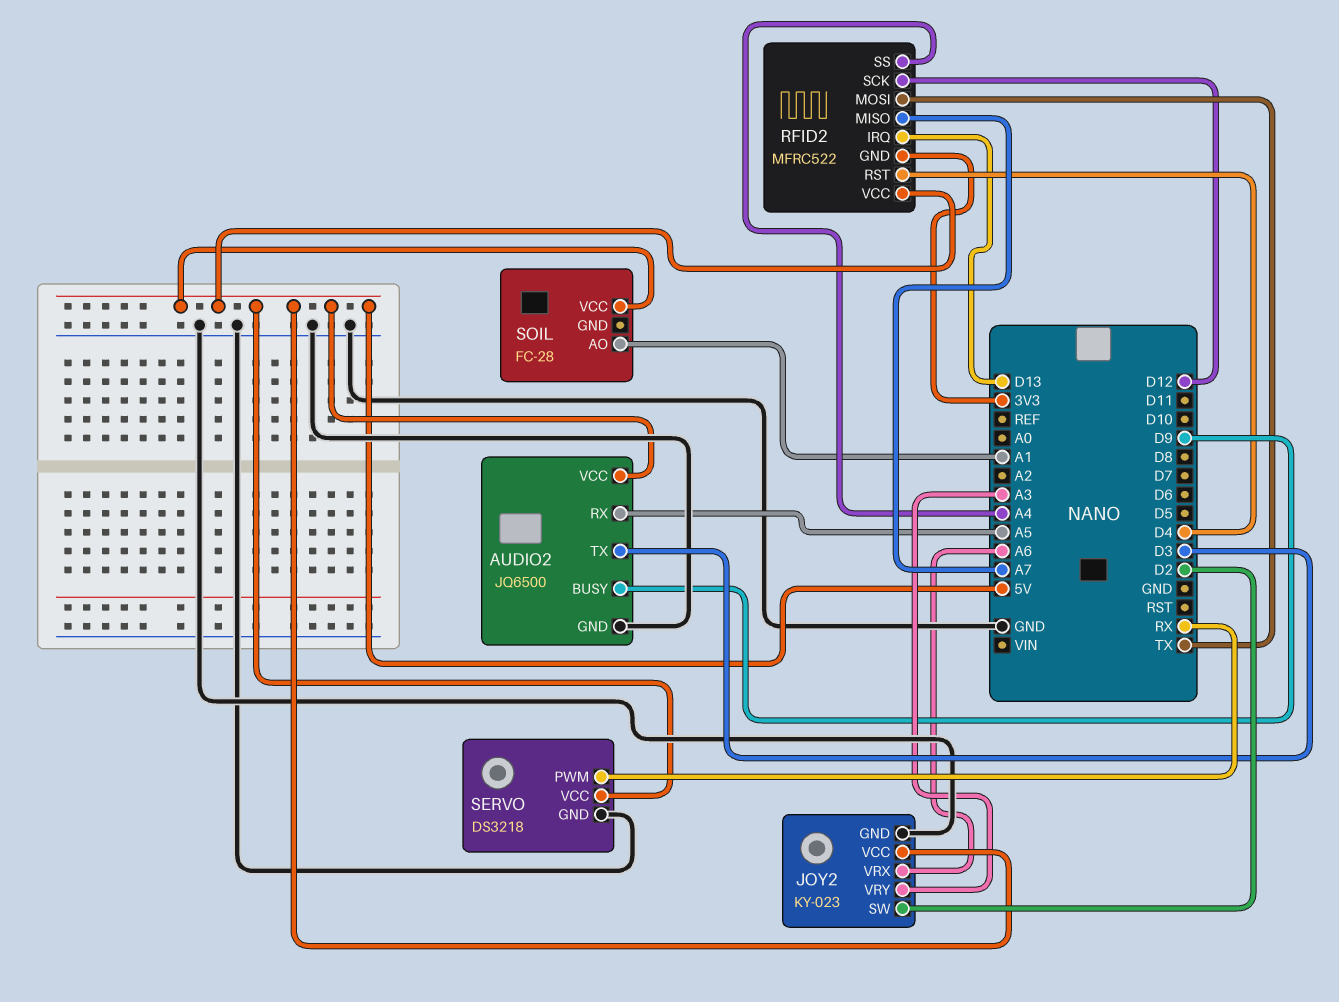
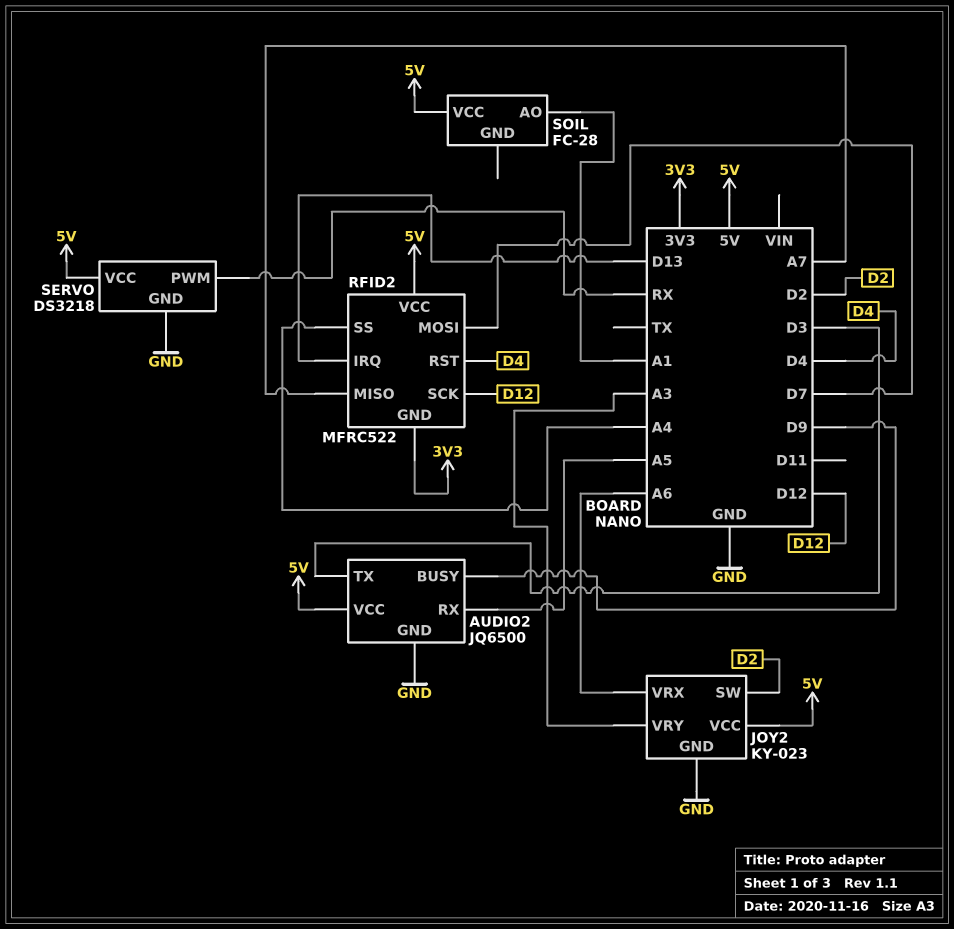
RFID2 pin MOSI: TX -> D7

